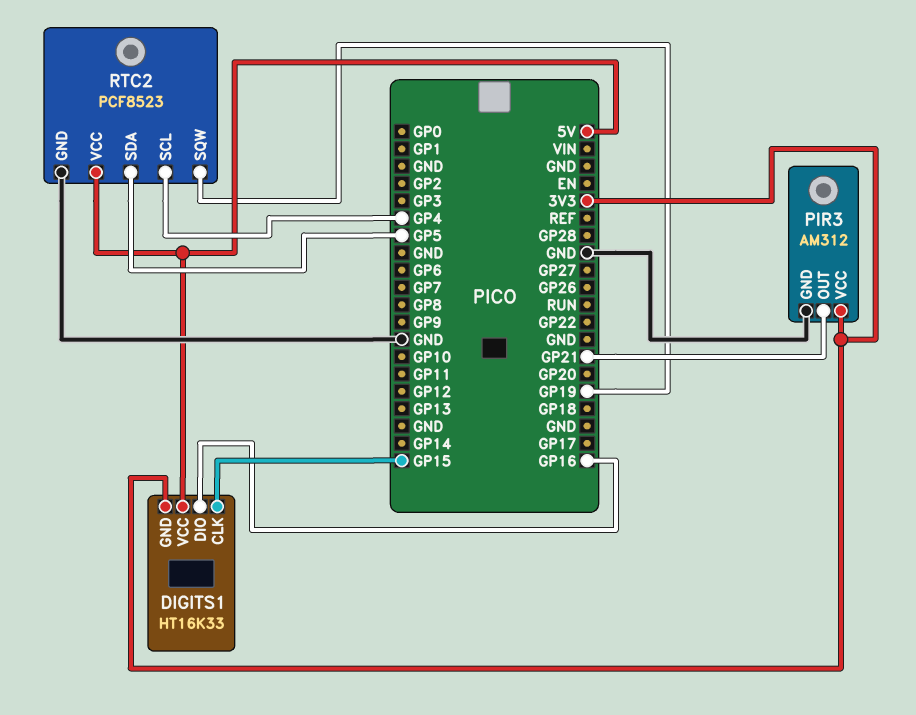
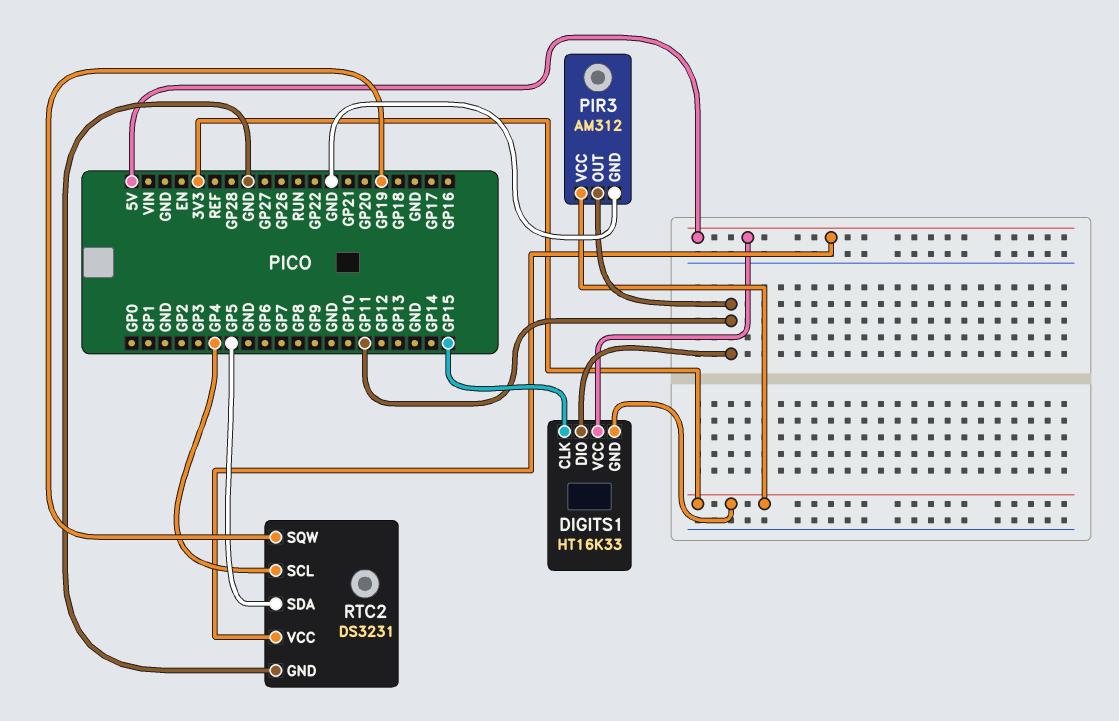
DIGITS1 pin DIO: GP16 -> GP11
PIR3 pin OUT: GP21 -> GP11
RTC2: PCF8523 -> DS3231

